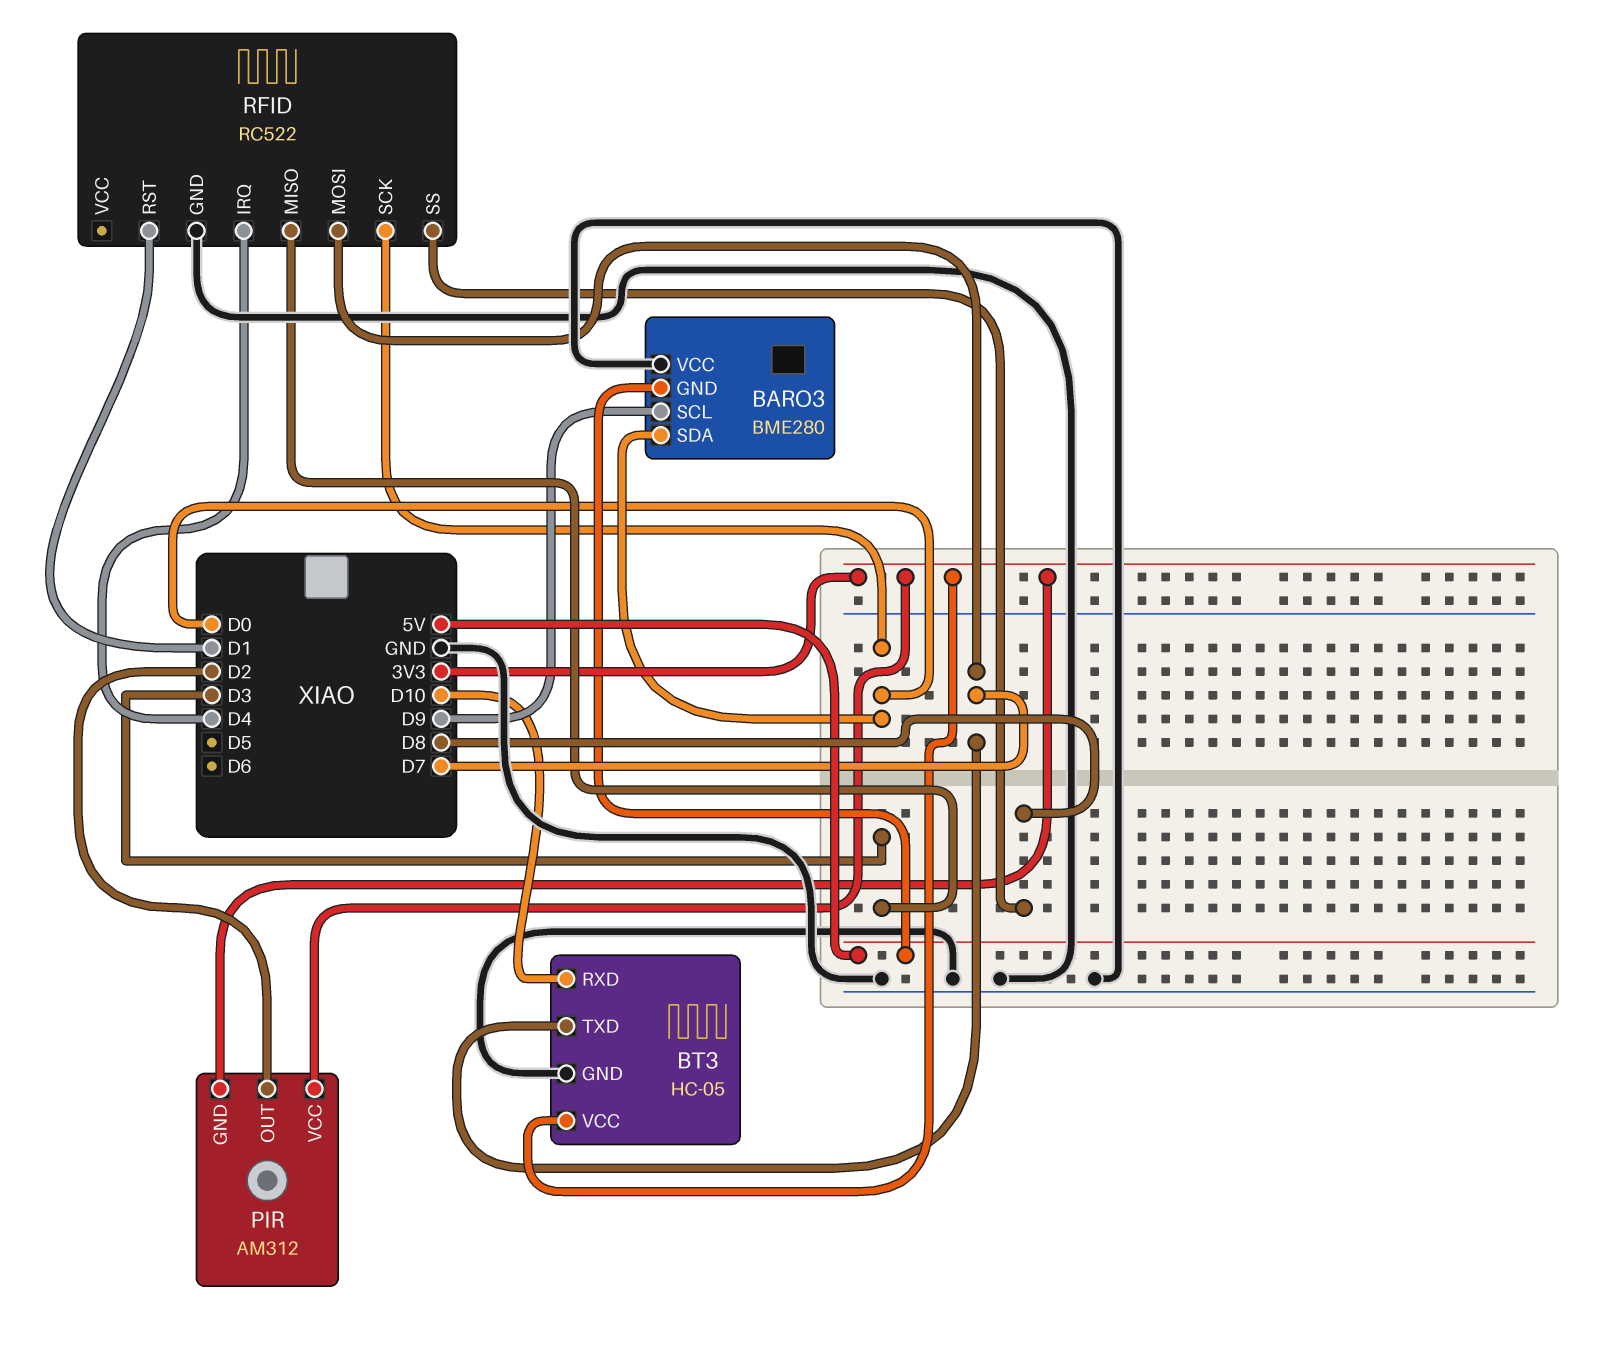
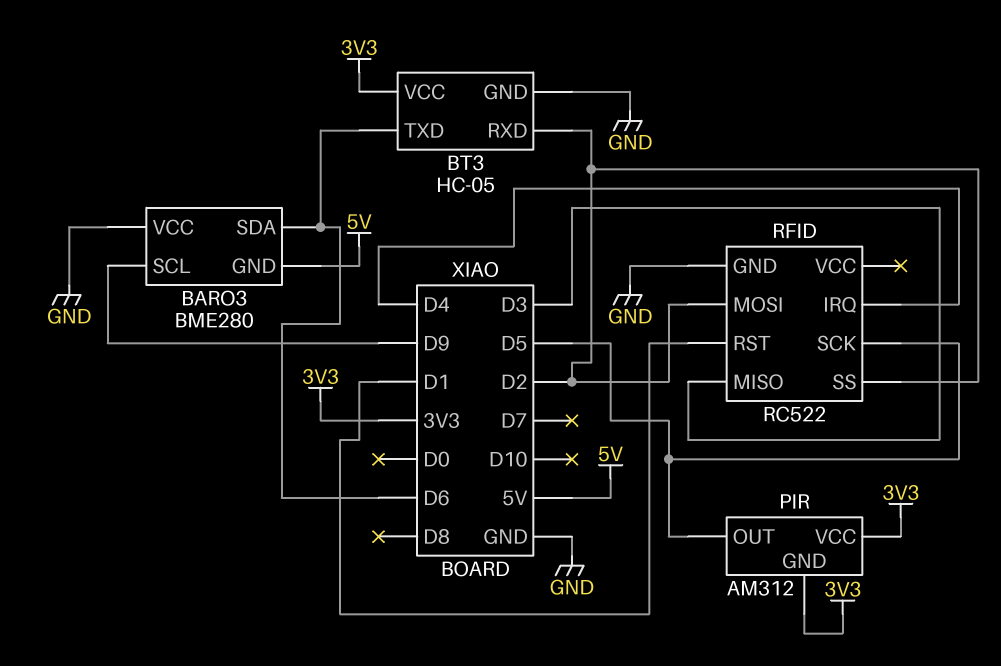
BARO3 pin SDA: D0 -> D6
BT3 pin RXD: D10 -> D2
BT3 pin TXD: D7 -> D6
PIR pin OUT: D2 -> D5
RFID pin MOSI: D7 -> D2
RFID pin SCK: D0 -> D5
RFID pin SS: D8 -> D2

